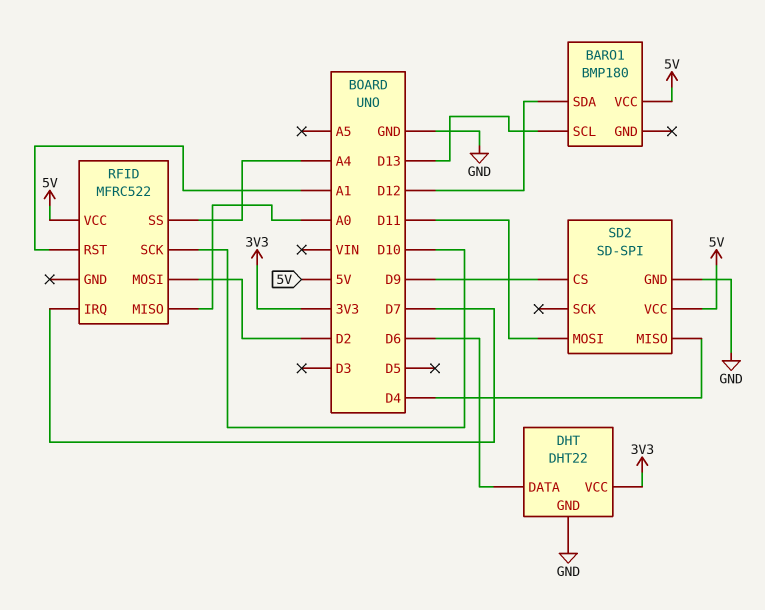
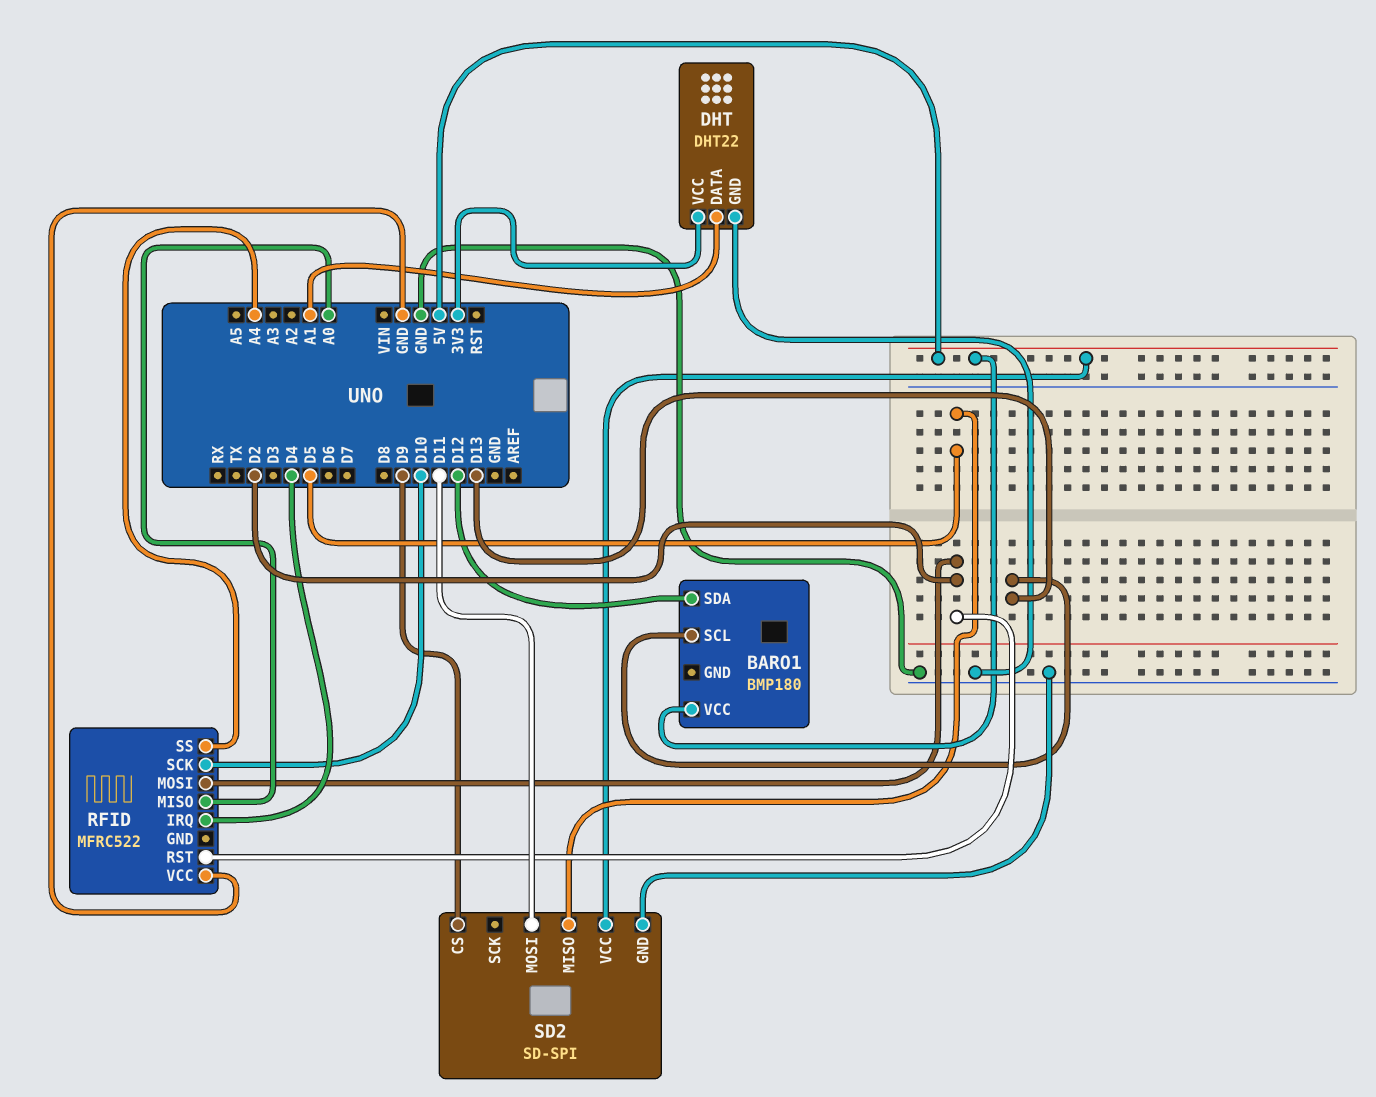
DHT pin DATA: D6 -> A1
RFID pin IRQ: D7 -> D4
RFID pin RST: A1 -> D2
RFID pin VCC: 5V -> GND
SD2 pin MISO: D4 -> D5

